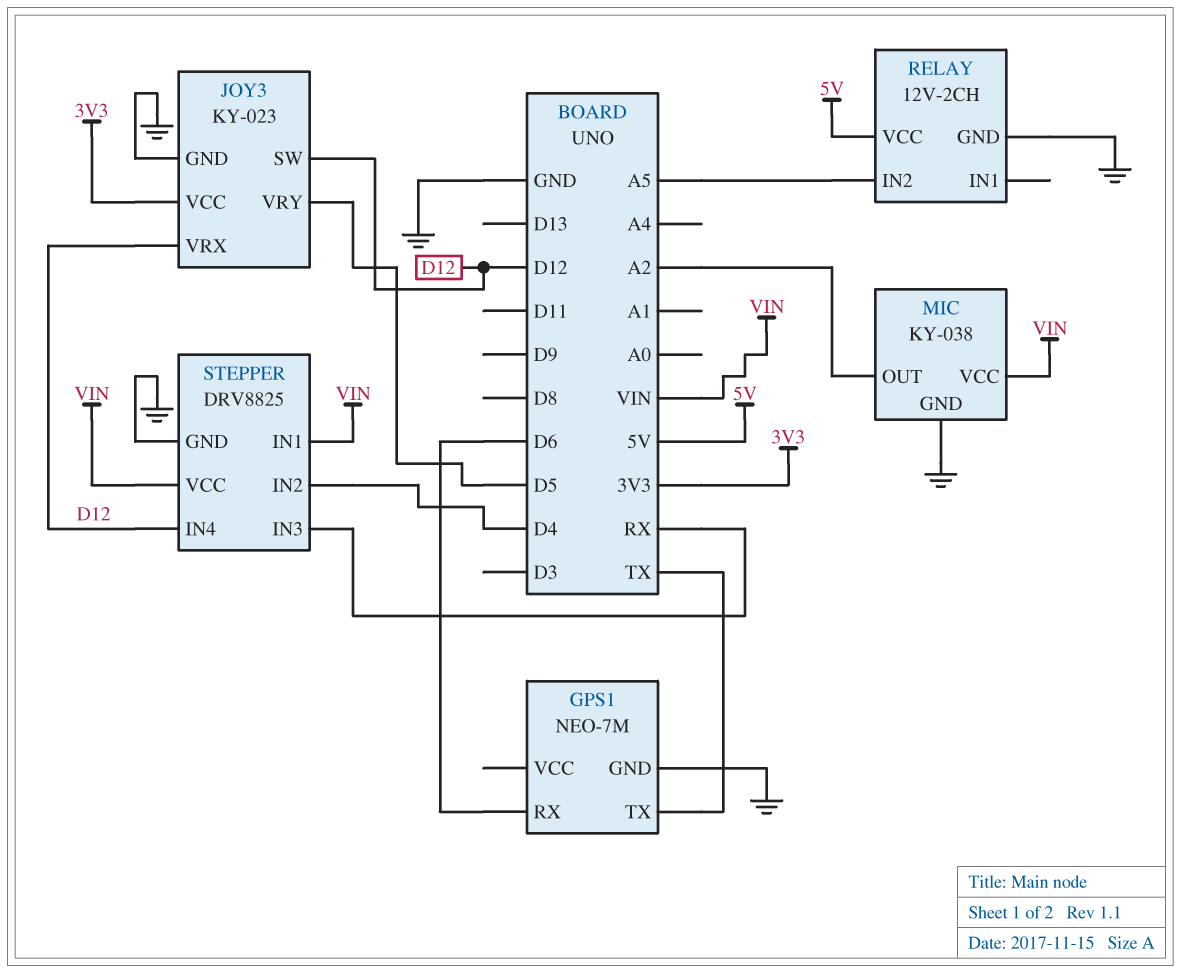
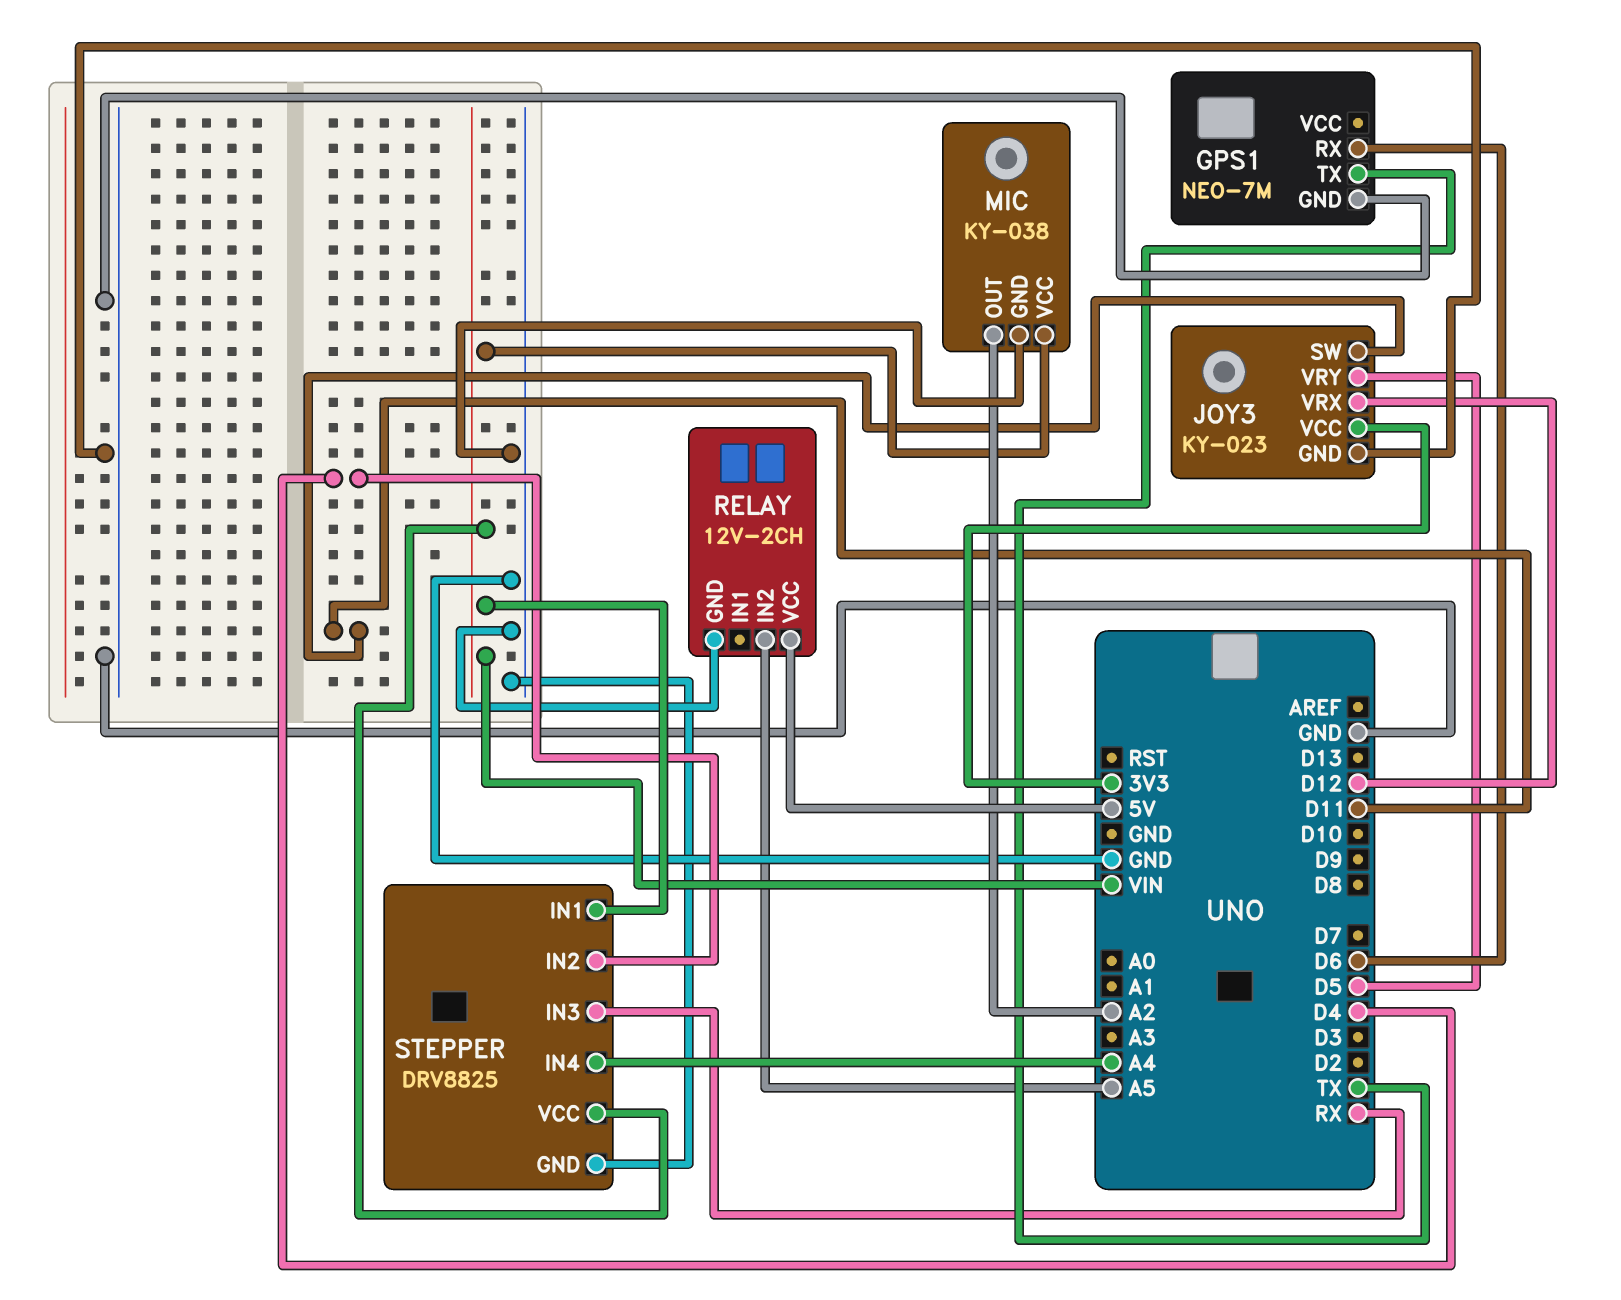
JOY3 pin SW: D12 -> D11
STEPPER pin IN4: D12 -> A4

